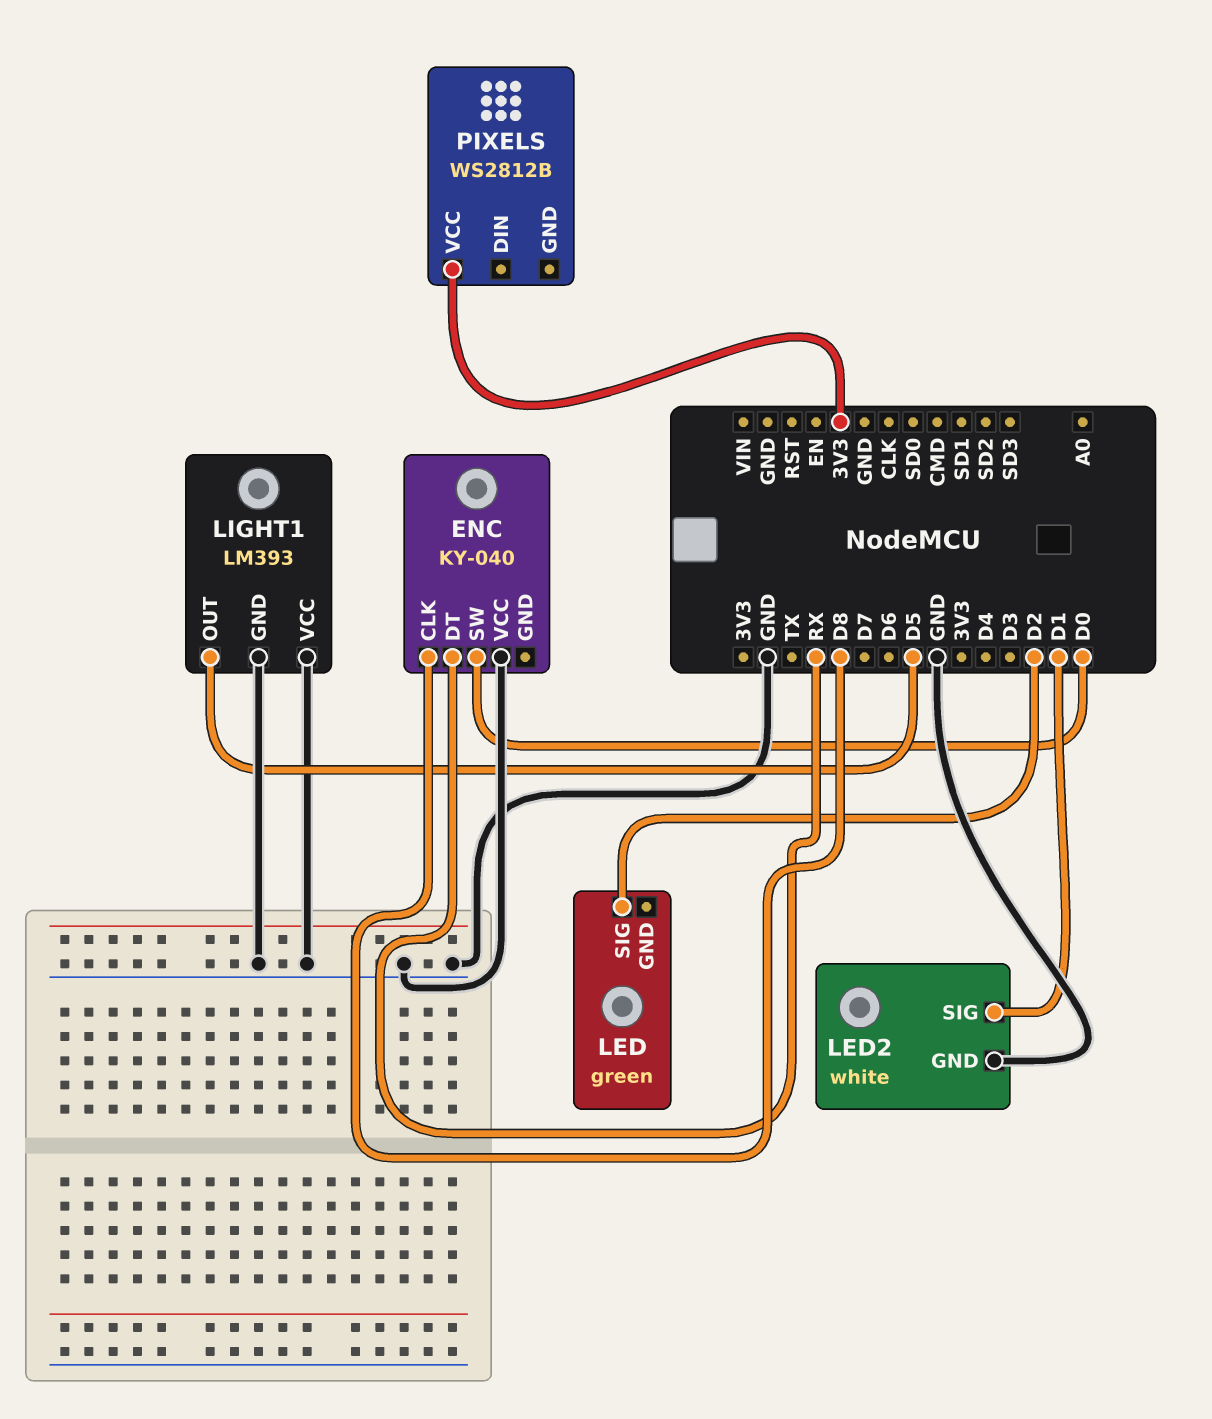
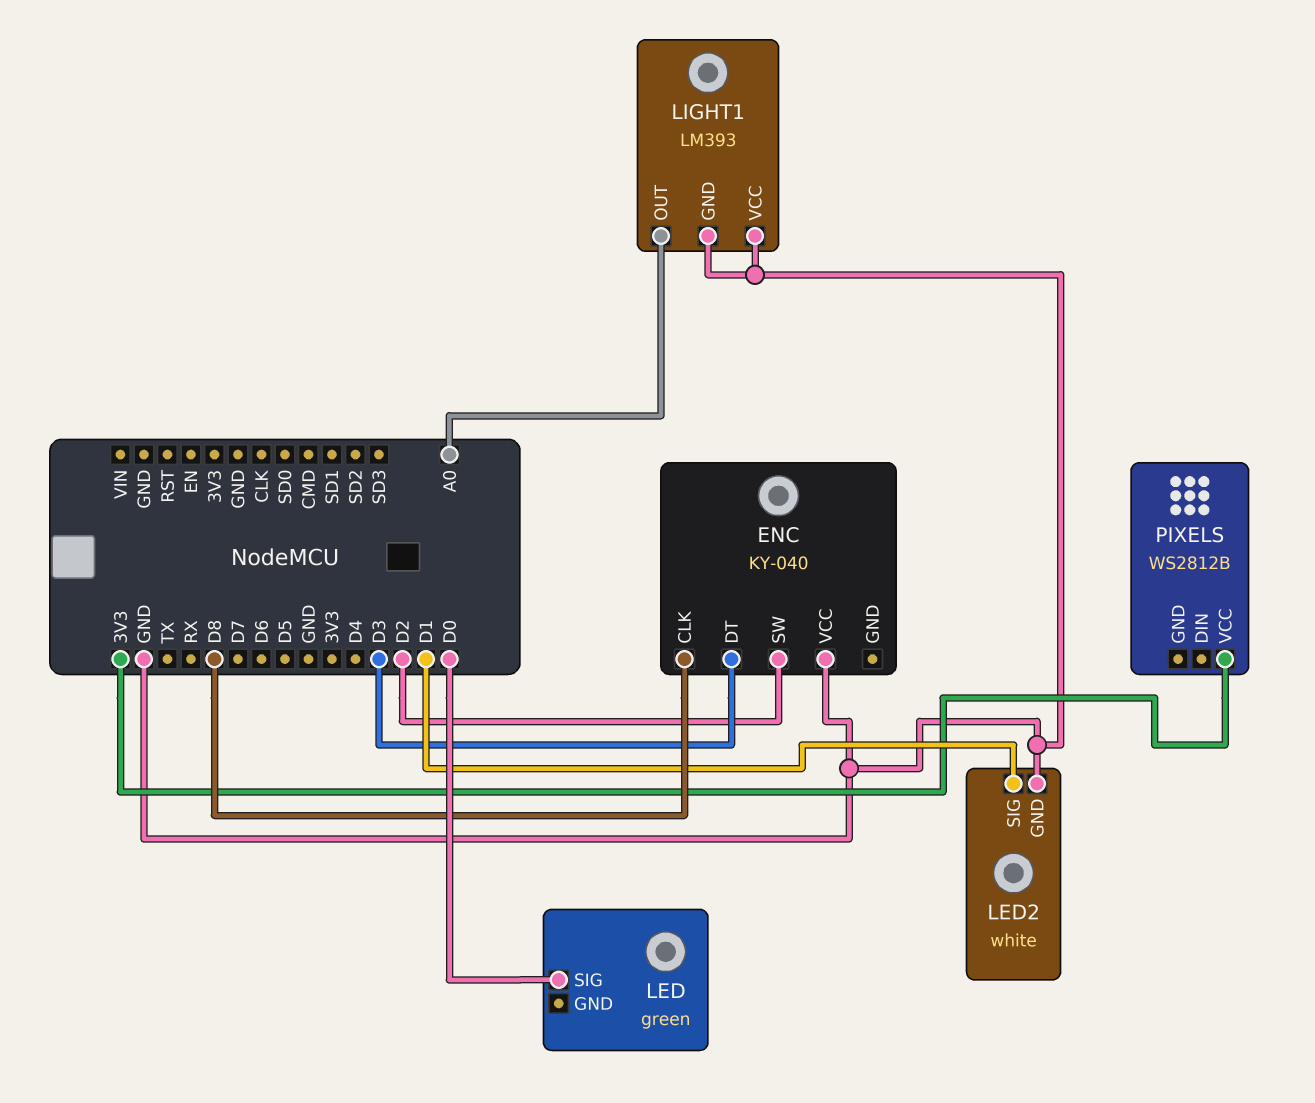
ENC pin DT: RX -> D3
ENC pin SW: D0 -> D2
LED pin SIG: D2 -> D0
LIGHT1 pin OUT: D5 -> A0

